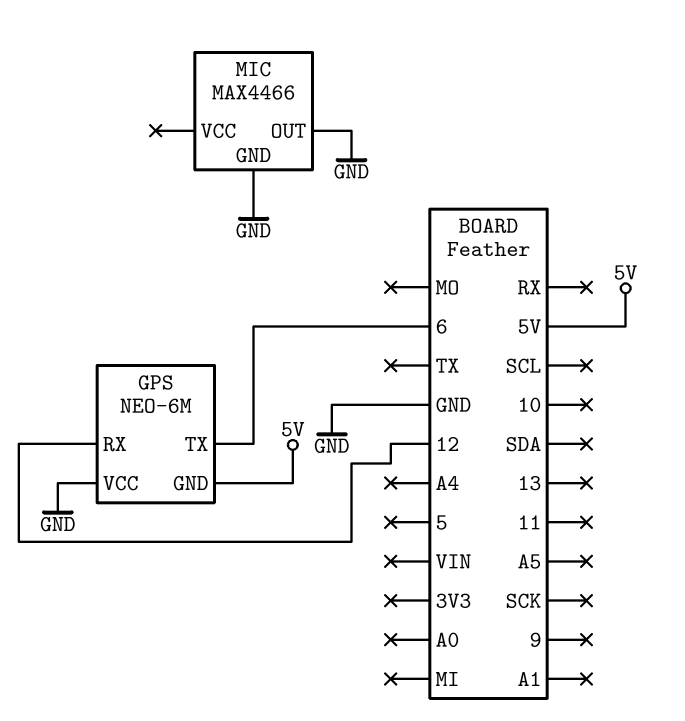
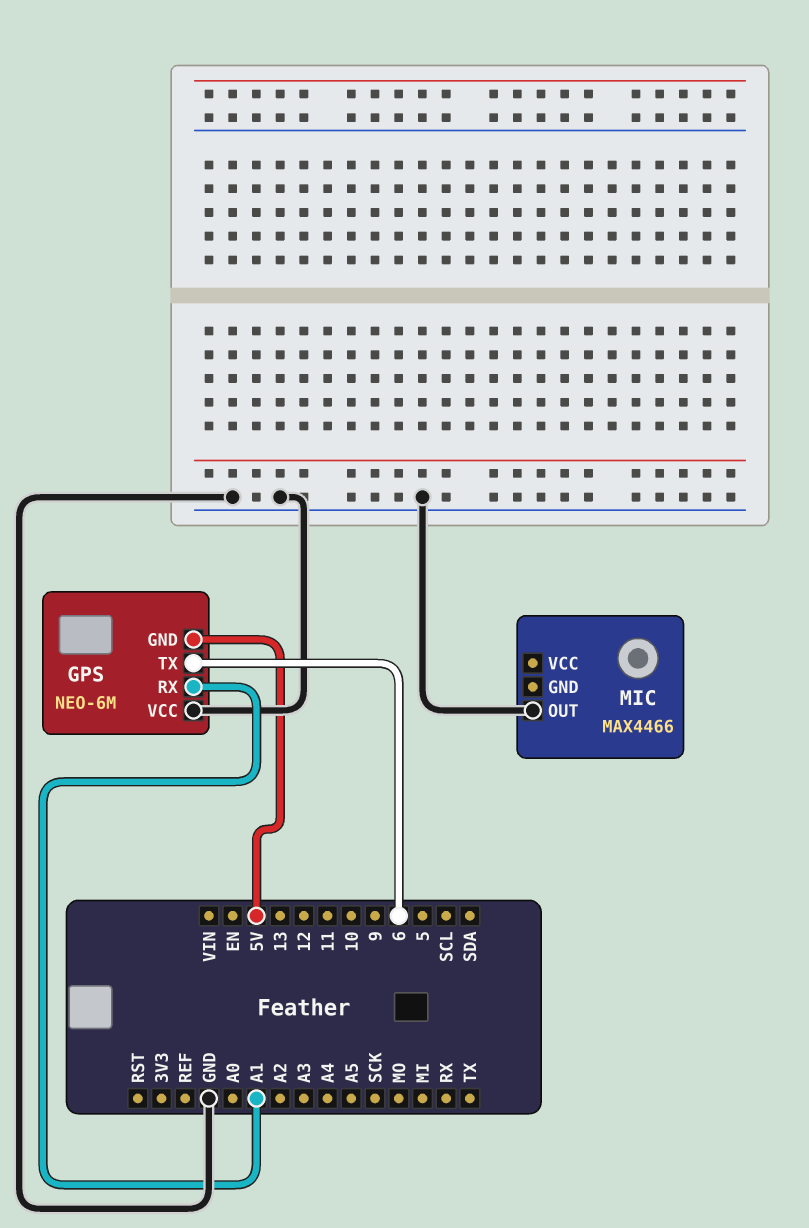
GPS pin RX: 12 -> A1
MIC pin GND: GND -> none

